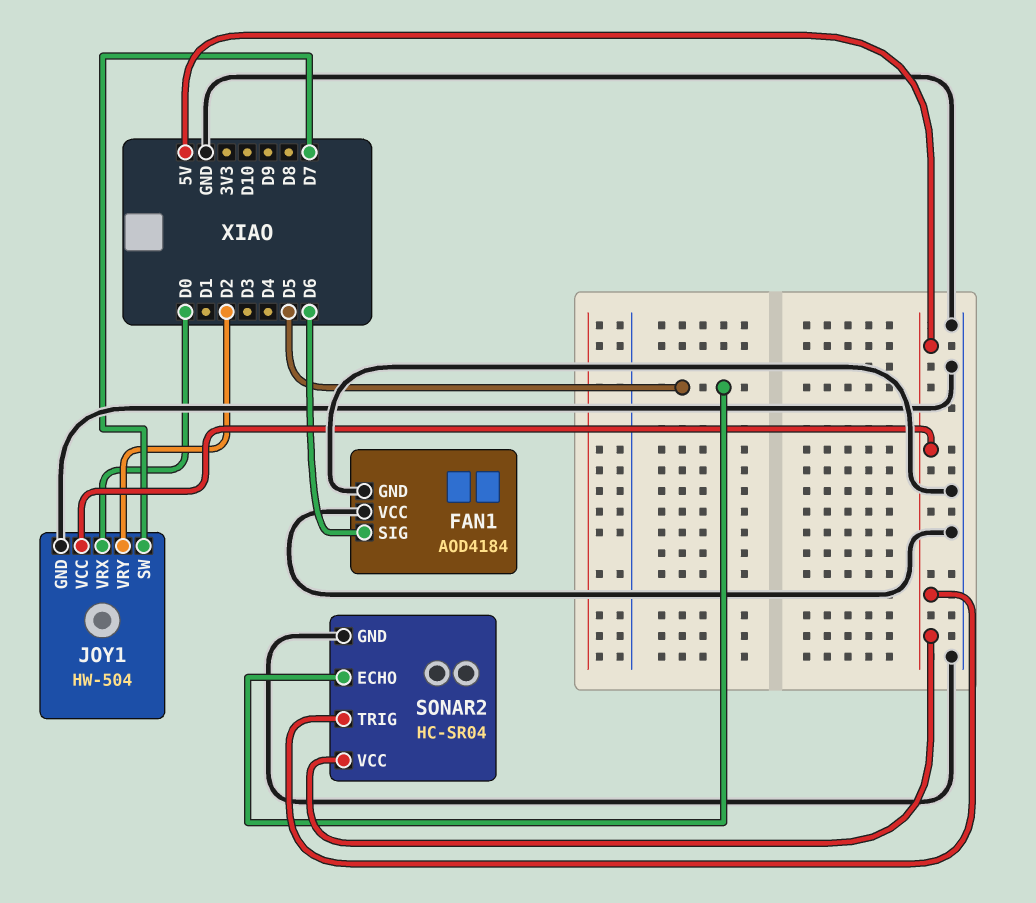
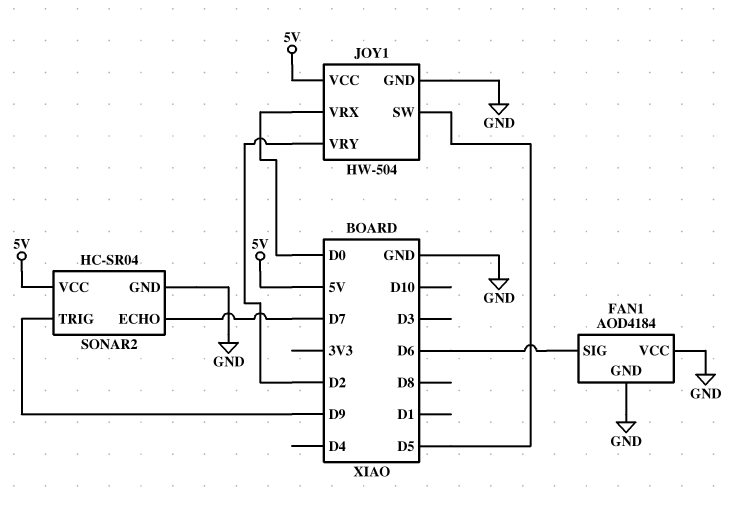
JOY1 pin SW: D7 -> D5
SONAR2 pin ECHO: D5 -> D7
SONAR2 pin TRIG: 5V -> D9

